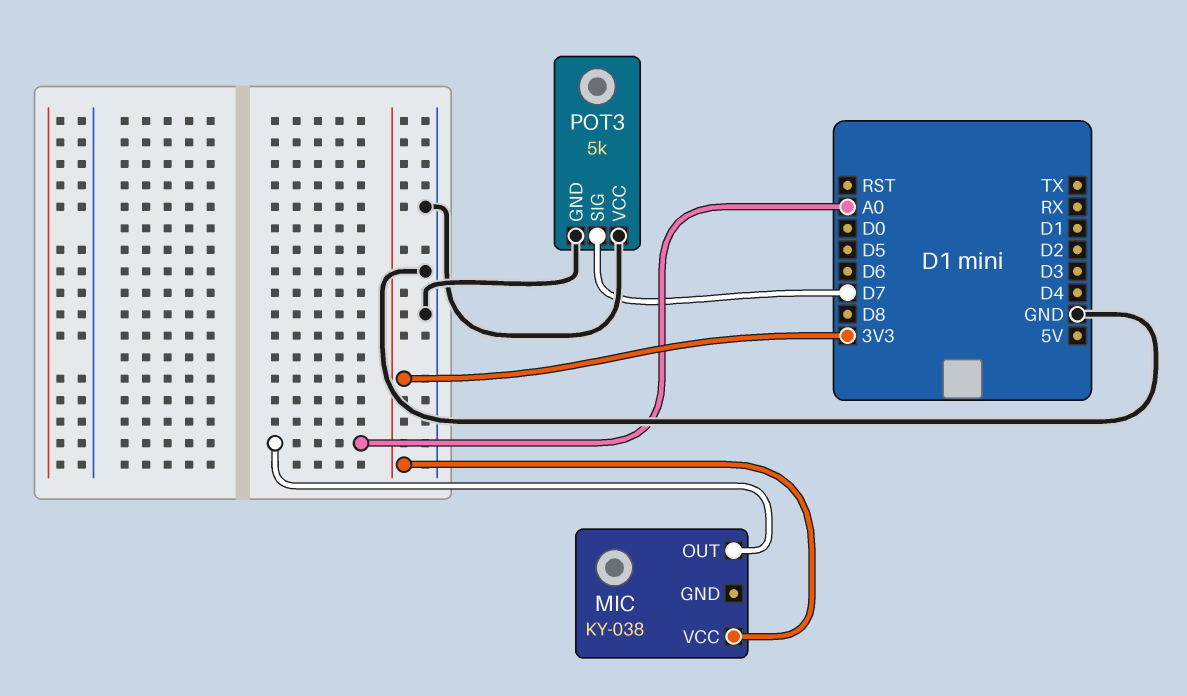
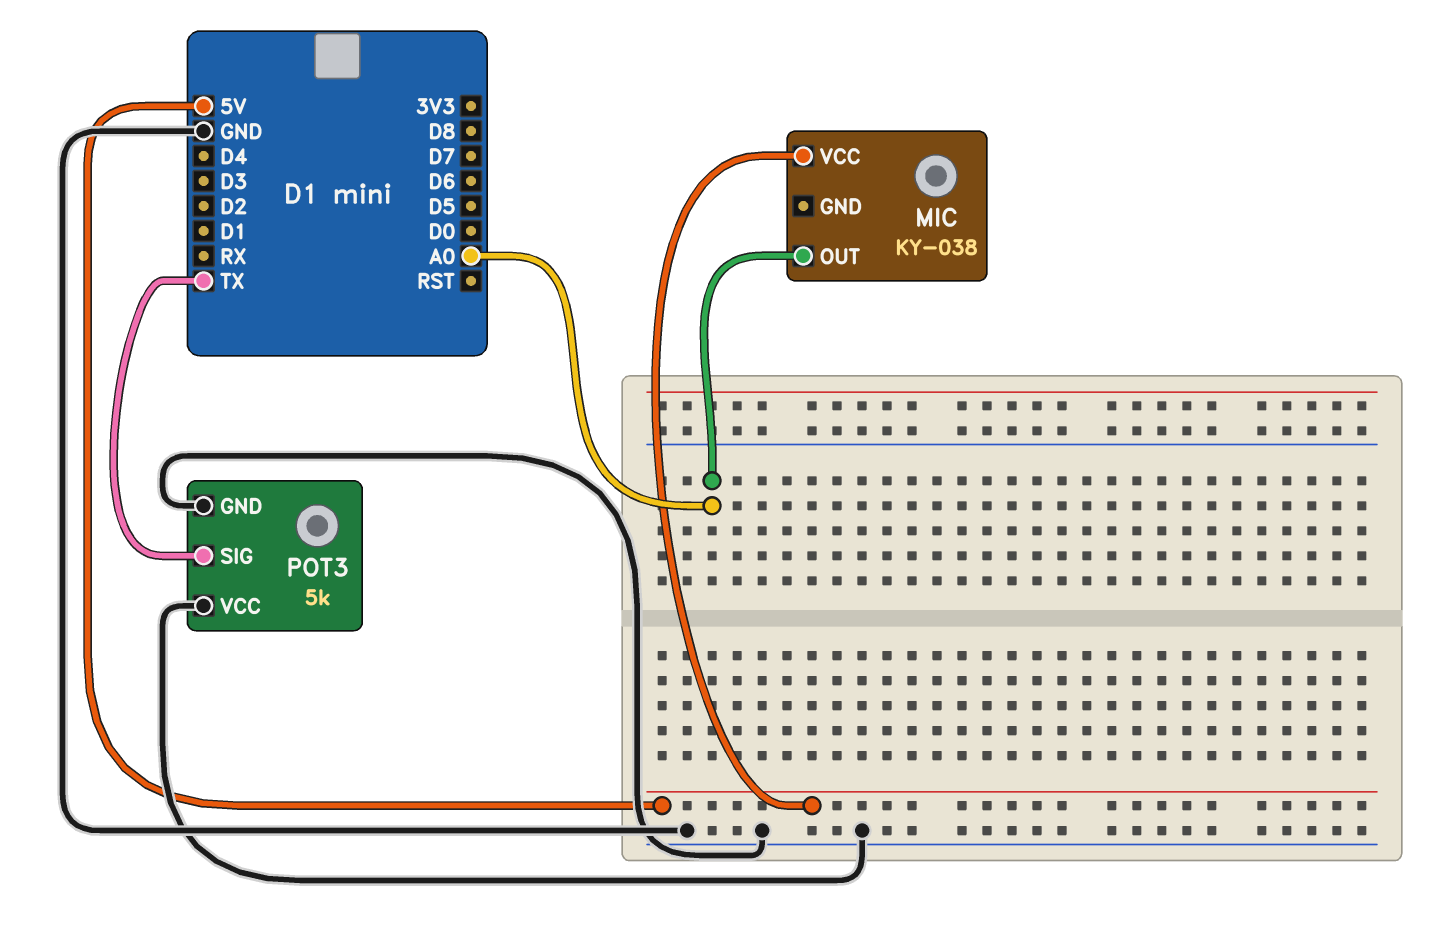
MIC pin VCC: 3V3 -> 5V
POT3 pin SIG: D7 -> TX

